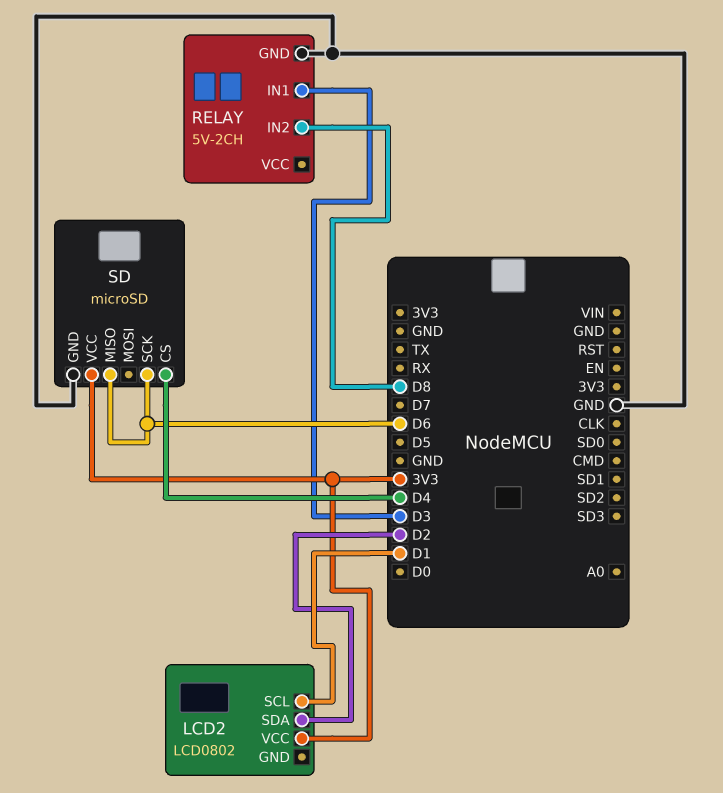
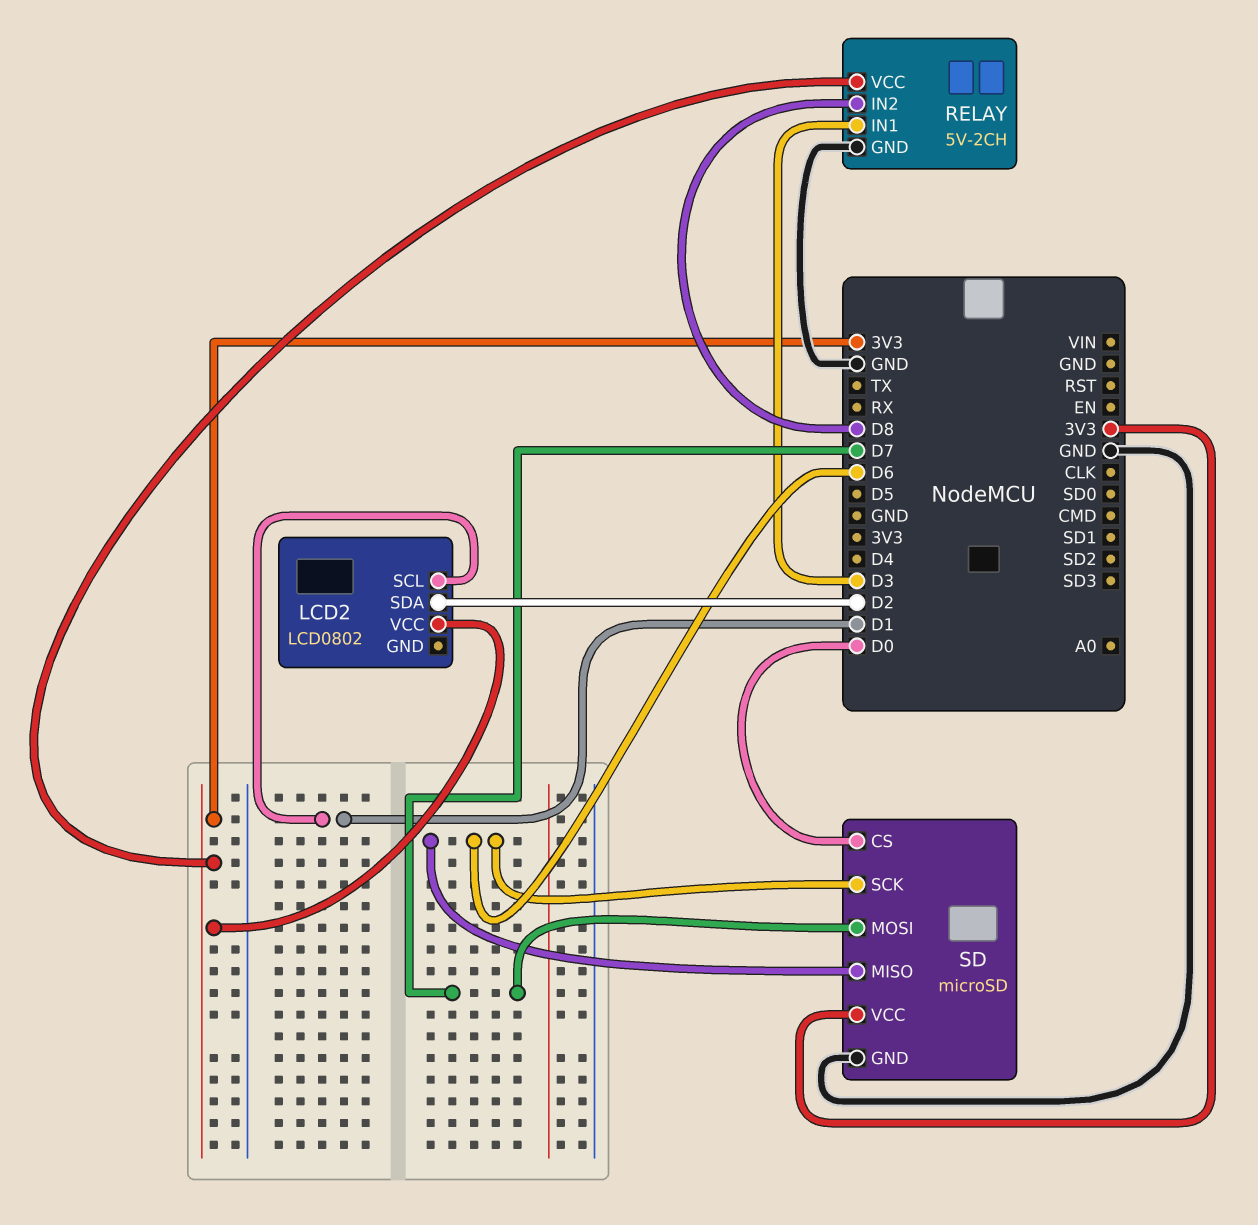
RELAY pin VCC: none -> 3V3
SD pin CS: D4 -> D0
SD pin MOSI: none -> D7

